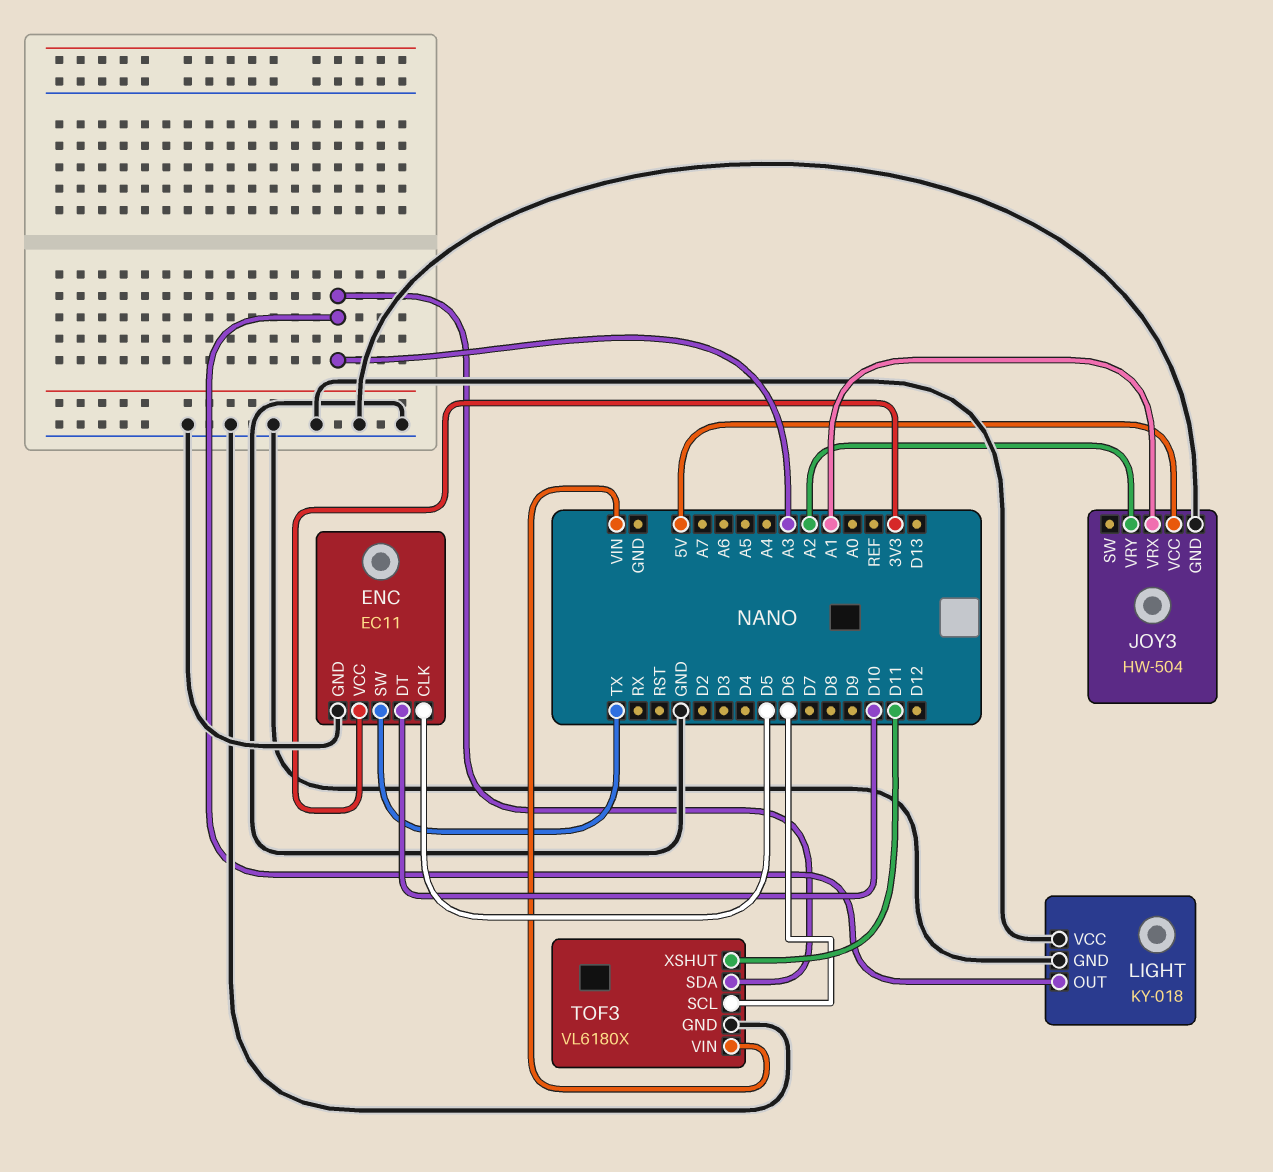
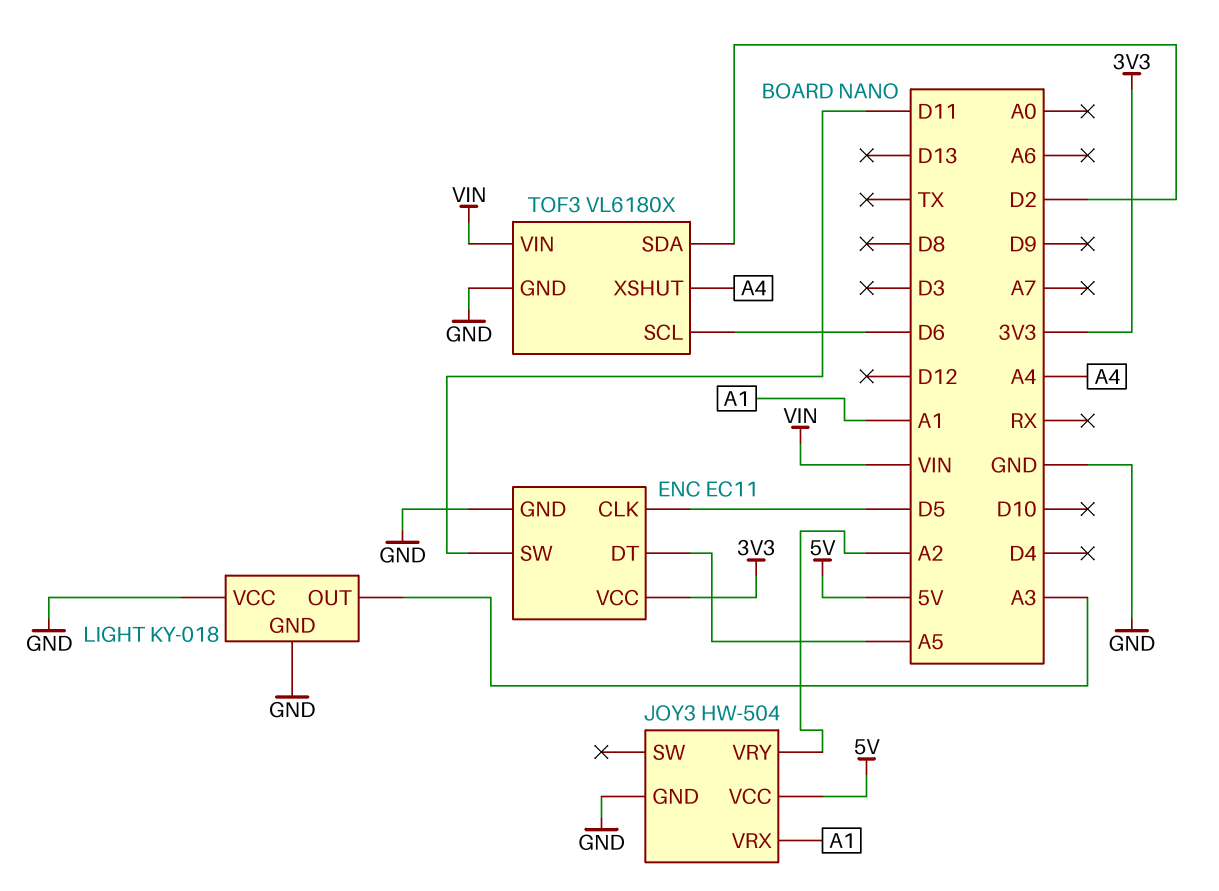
ENC pin DT: D10 -> A5
ENC pin SW: TX -> D11
TOF3 pin SDA: A3 -> D2
TOF3 pin XSHUT: D11 -> A4

